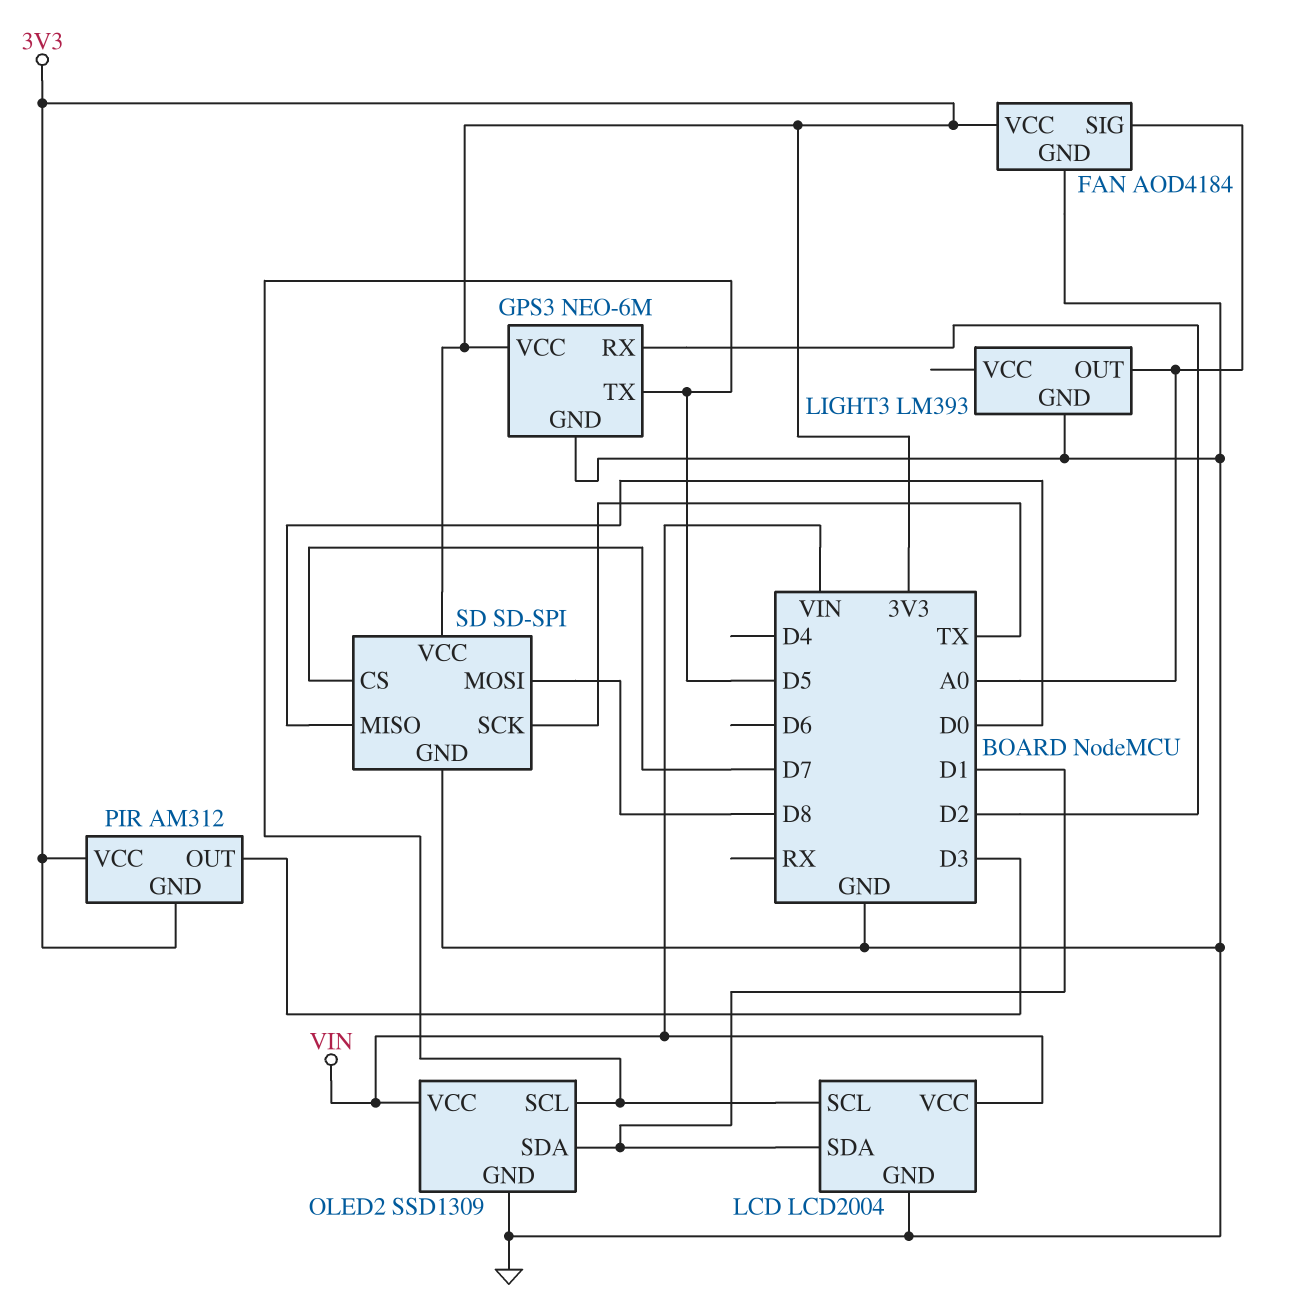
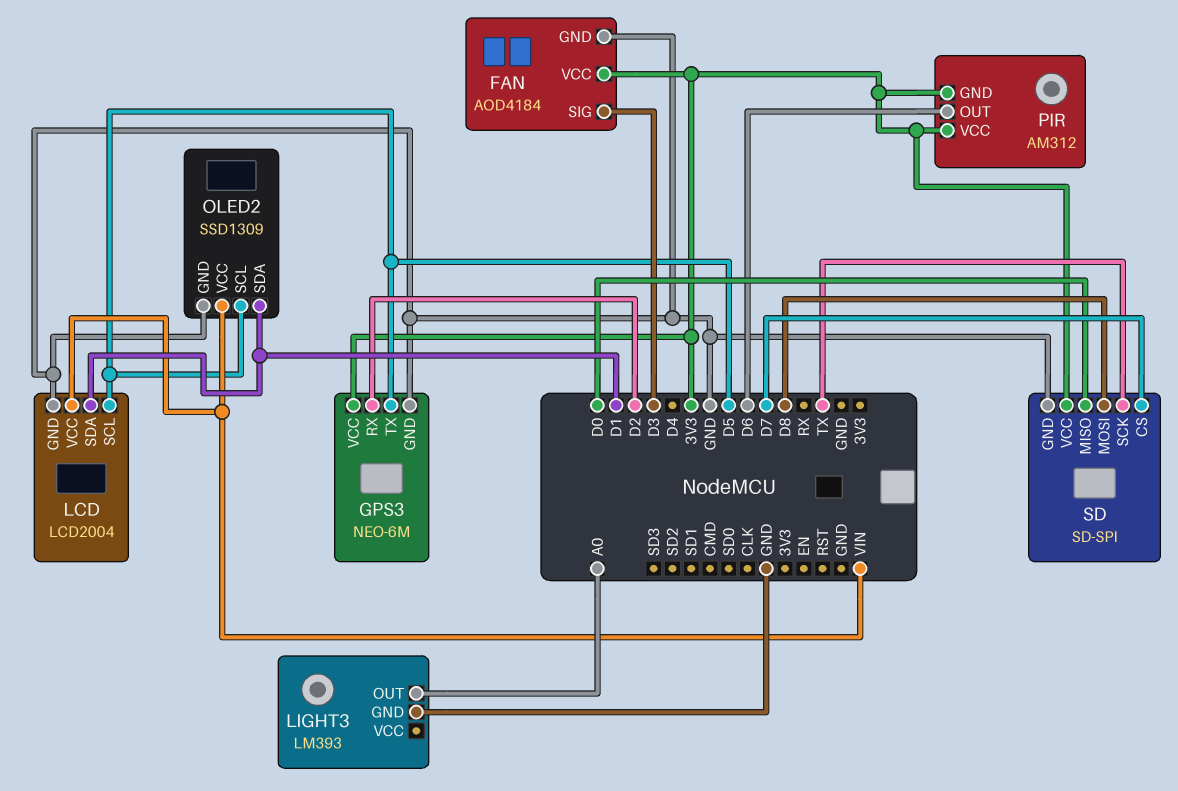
FAN pin SIG: A0 -> D3
PIR pin OUT: D3 -> D6

